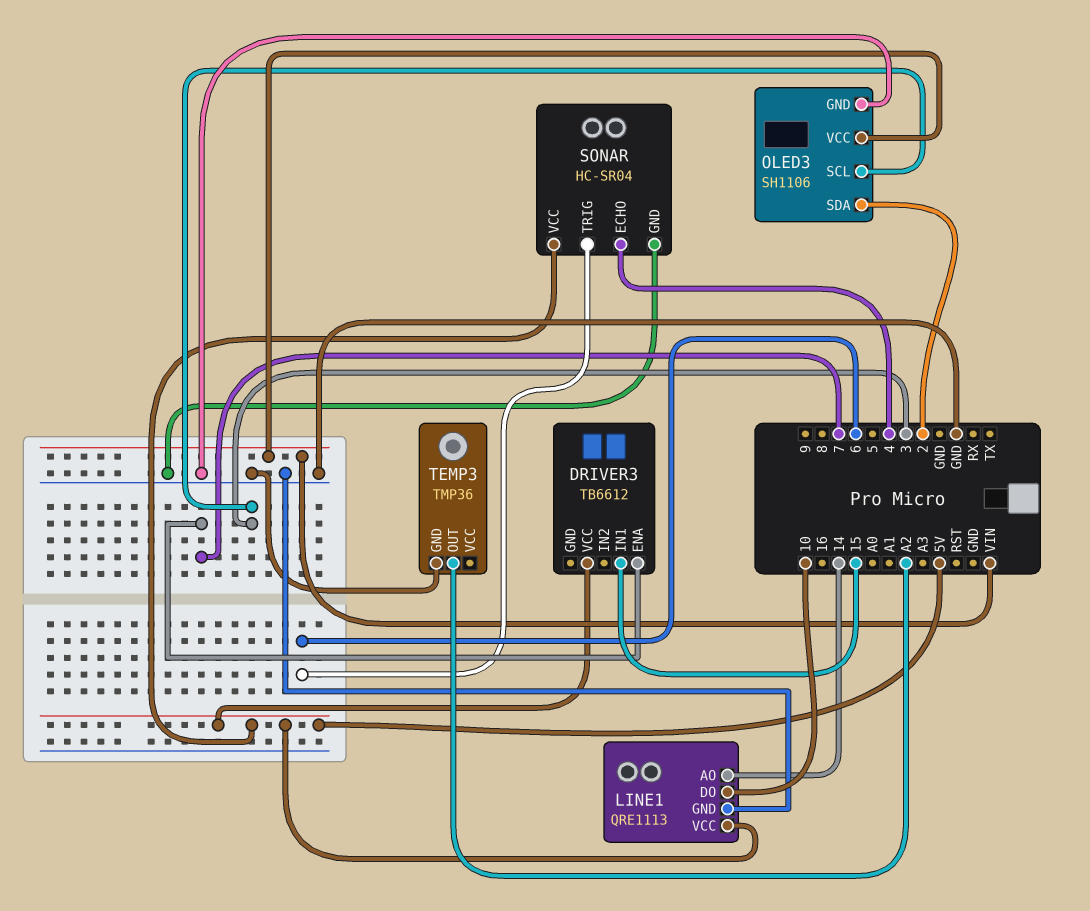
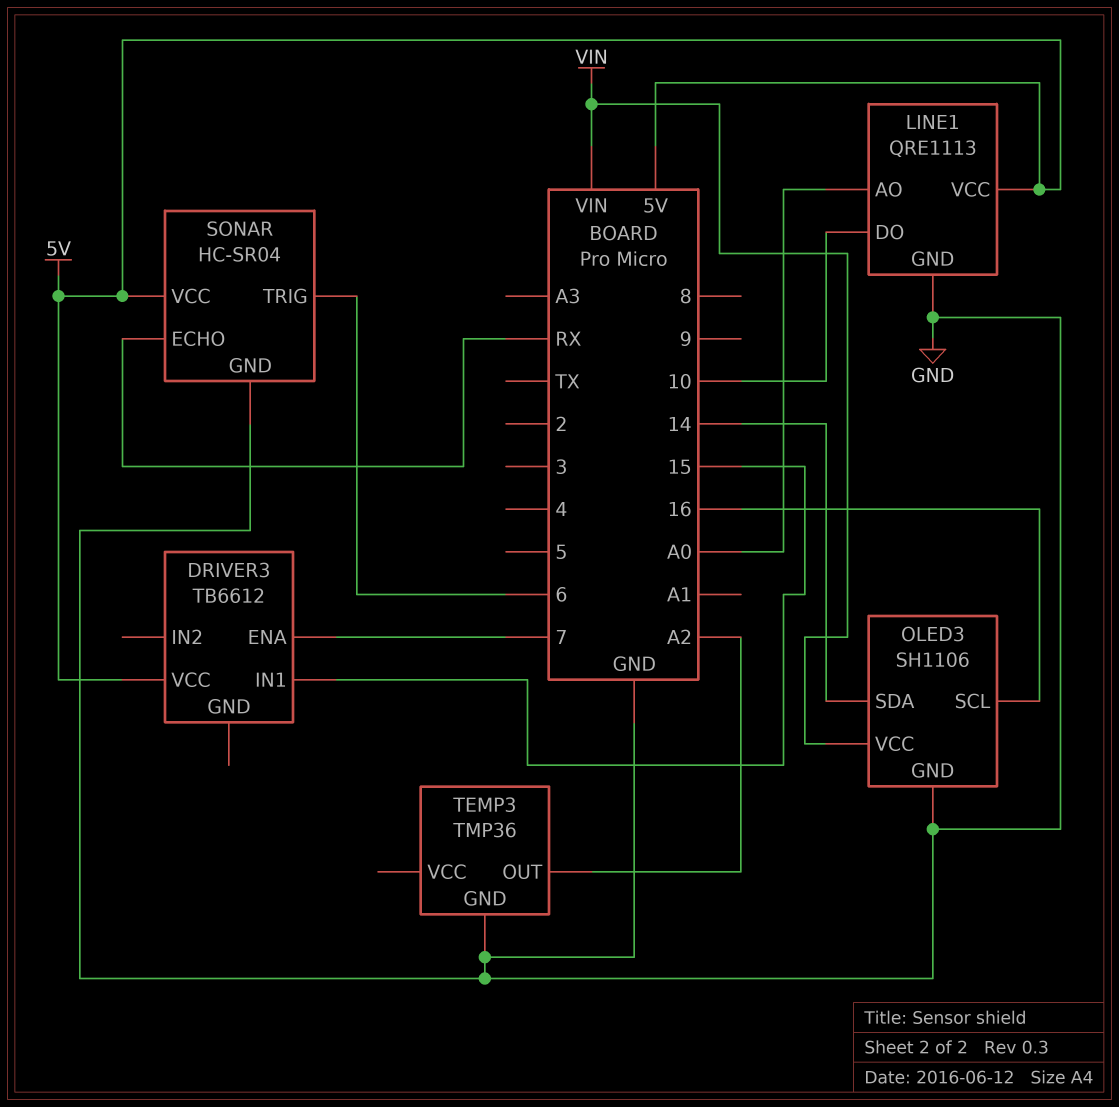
LINE1 pin AO: 14 -> A0
OLED3 pin SCL: 3 -> 16
OLED3 pin SDA: 2 -> 14
SONAR pin ECHO: 4 -> RX

